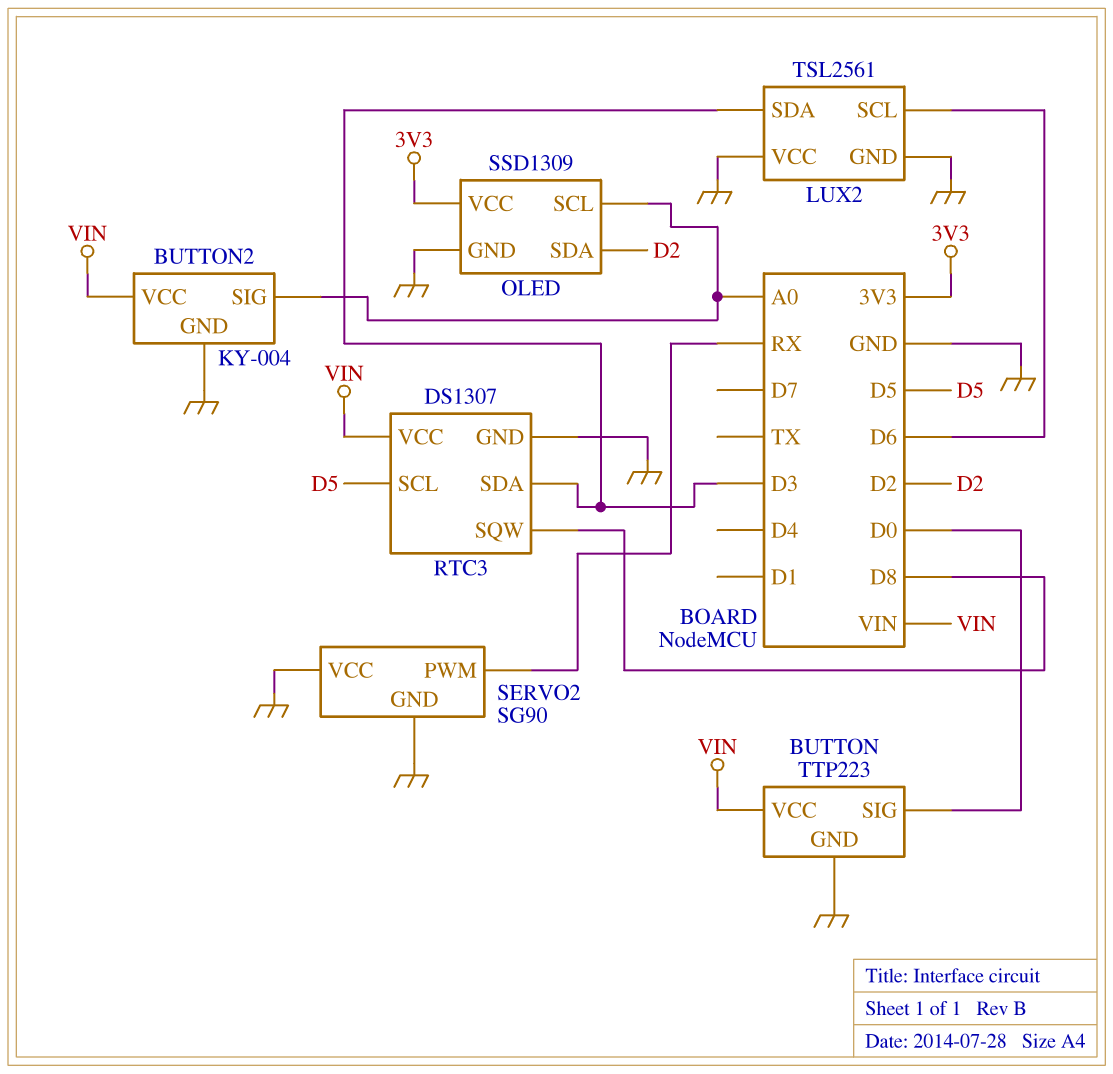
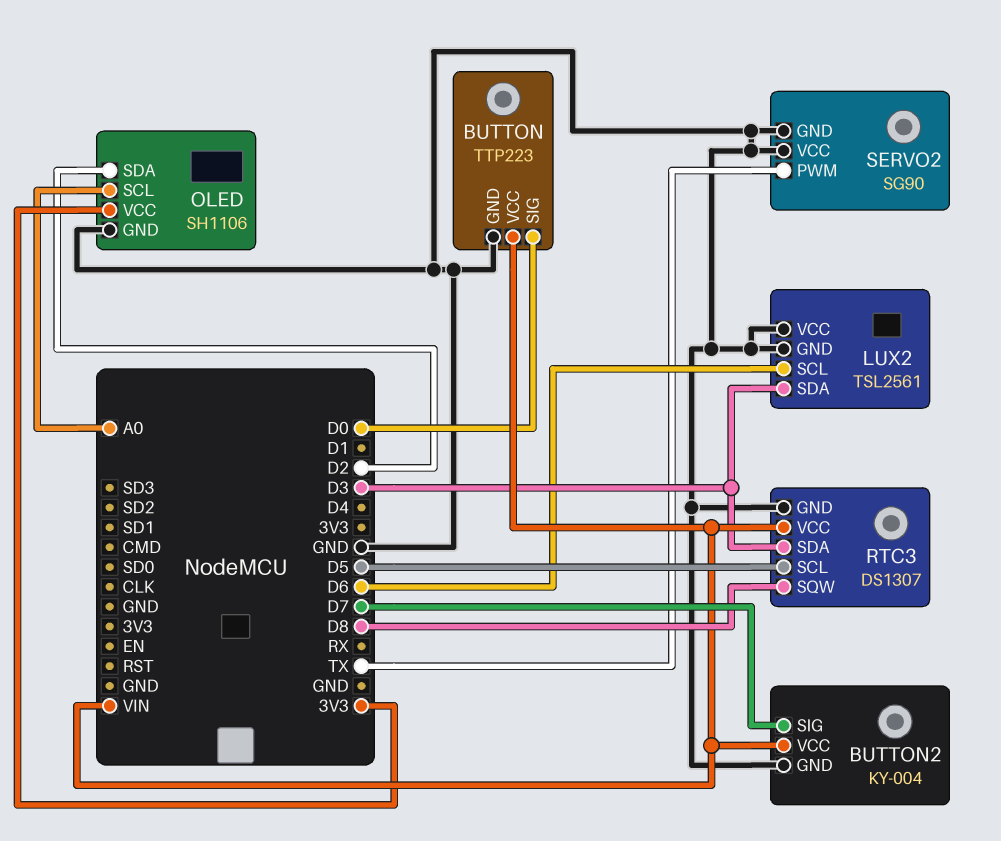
BUTTON2 pin SIG: A0 -> D7
OLED: SSD1309 -> SH1106
SERVO2 pin PWM: RX -> TX

